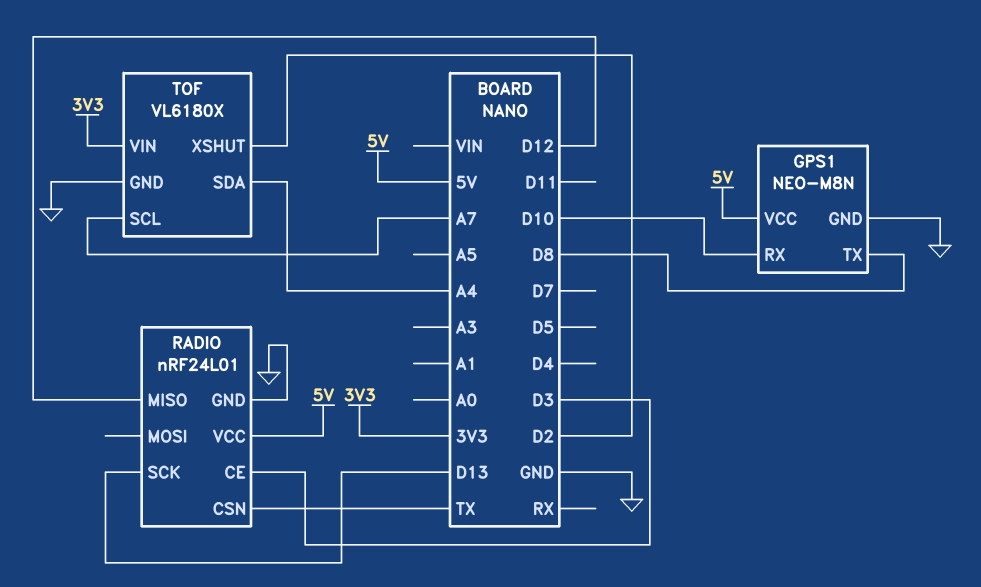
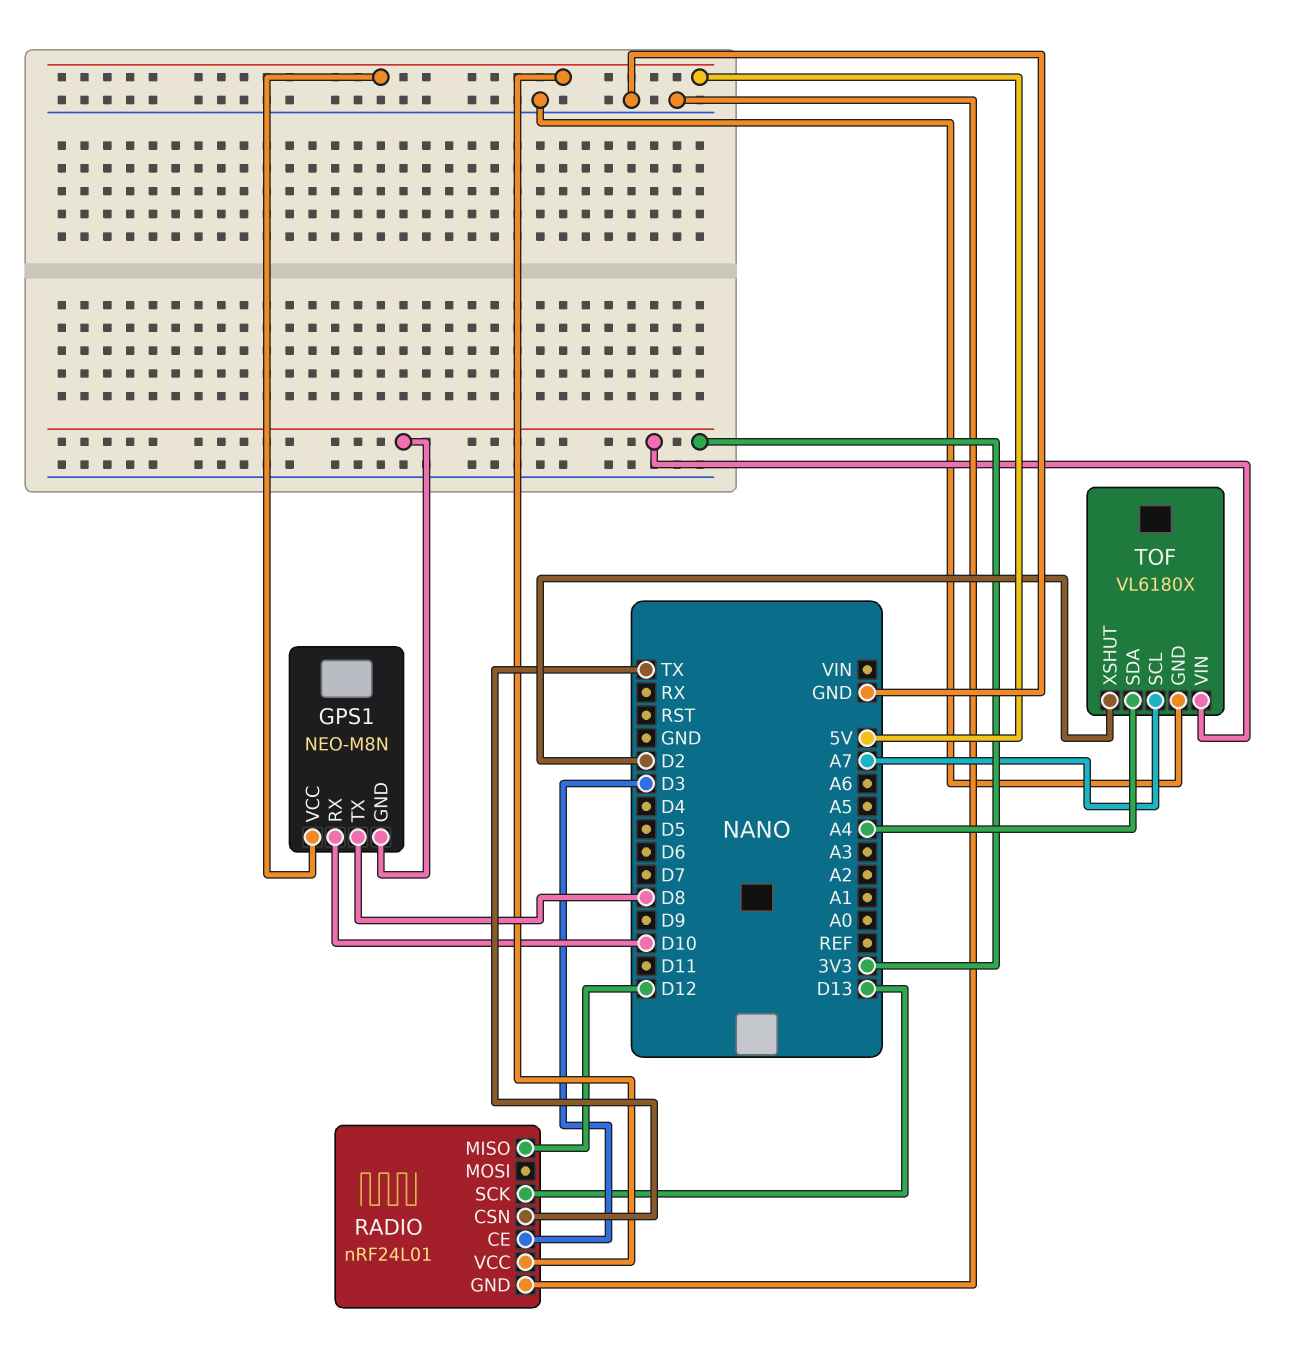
GPS1 pin GND: GND -> 3V3

